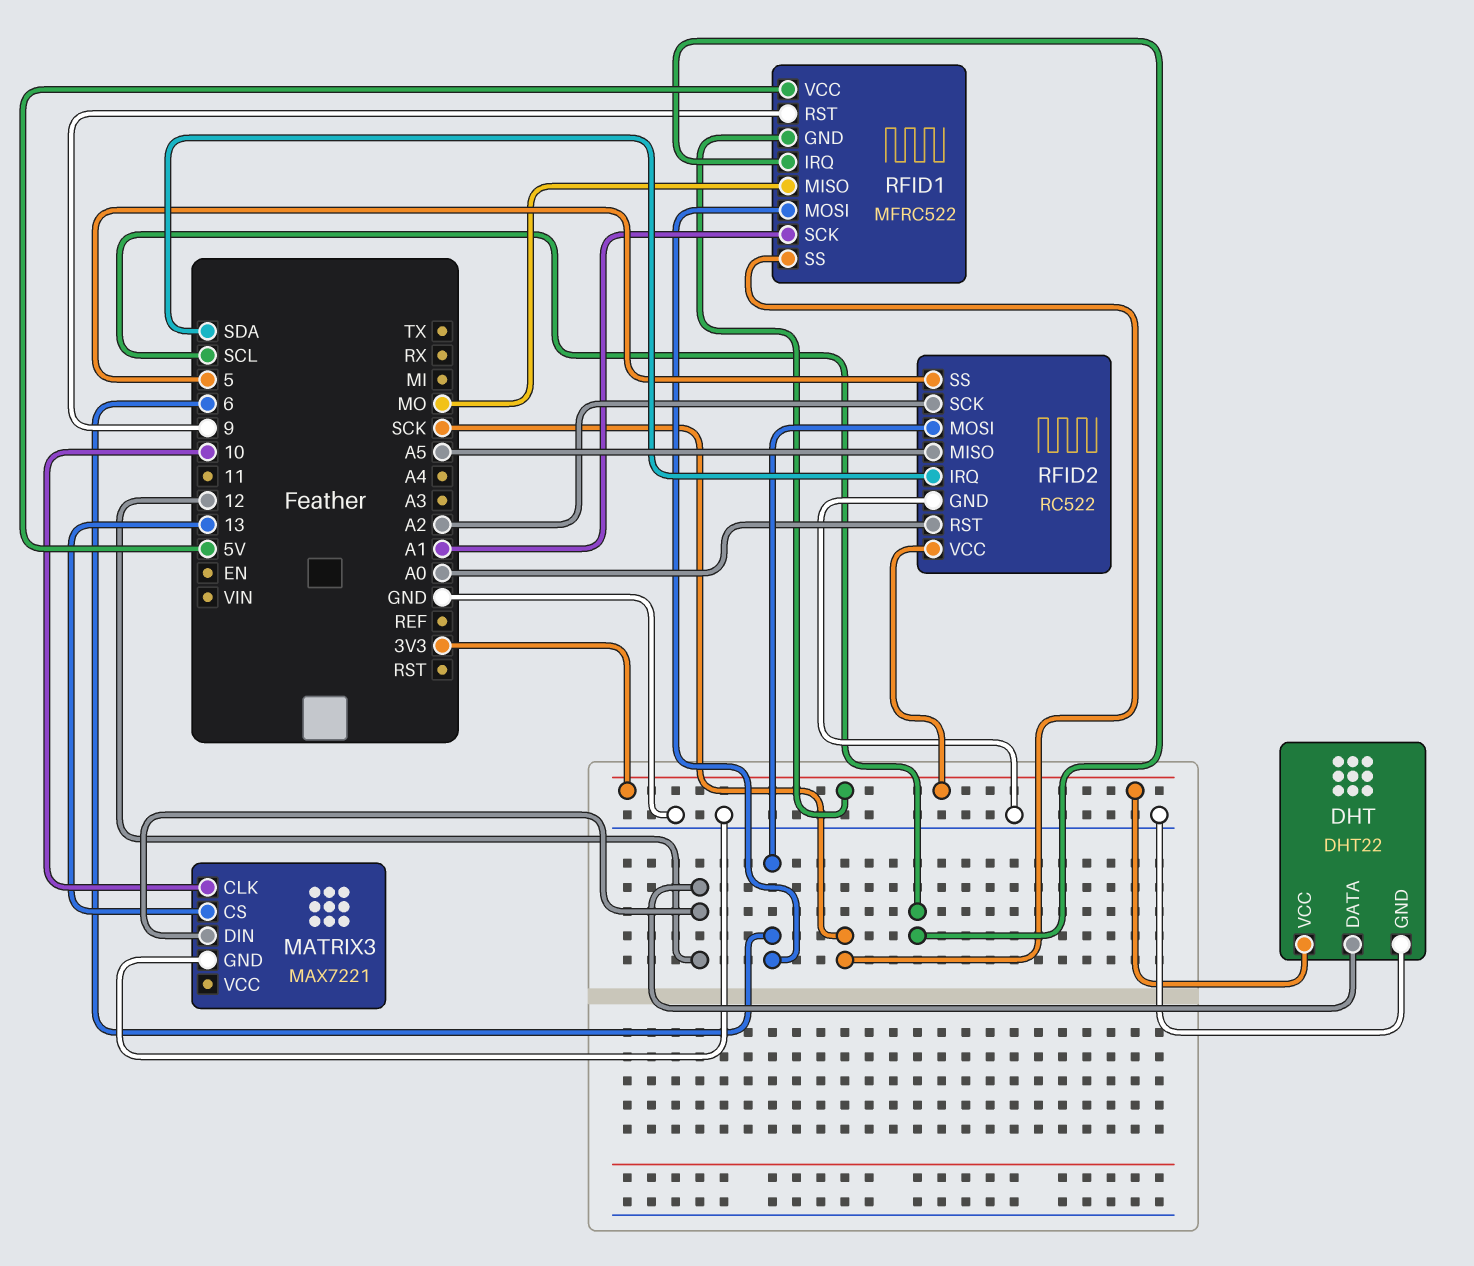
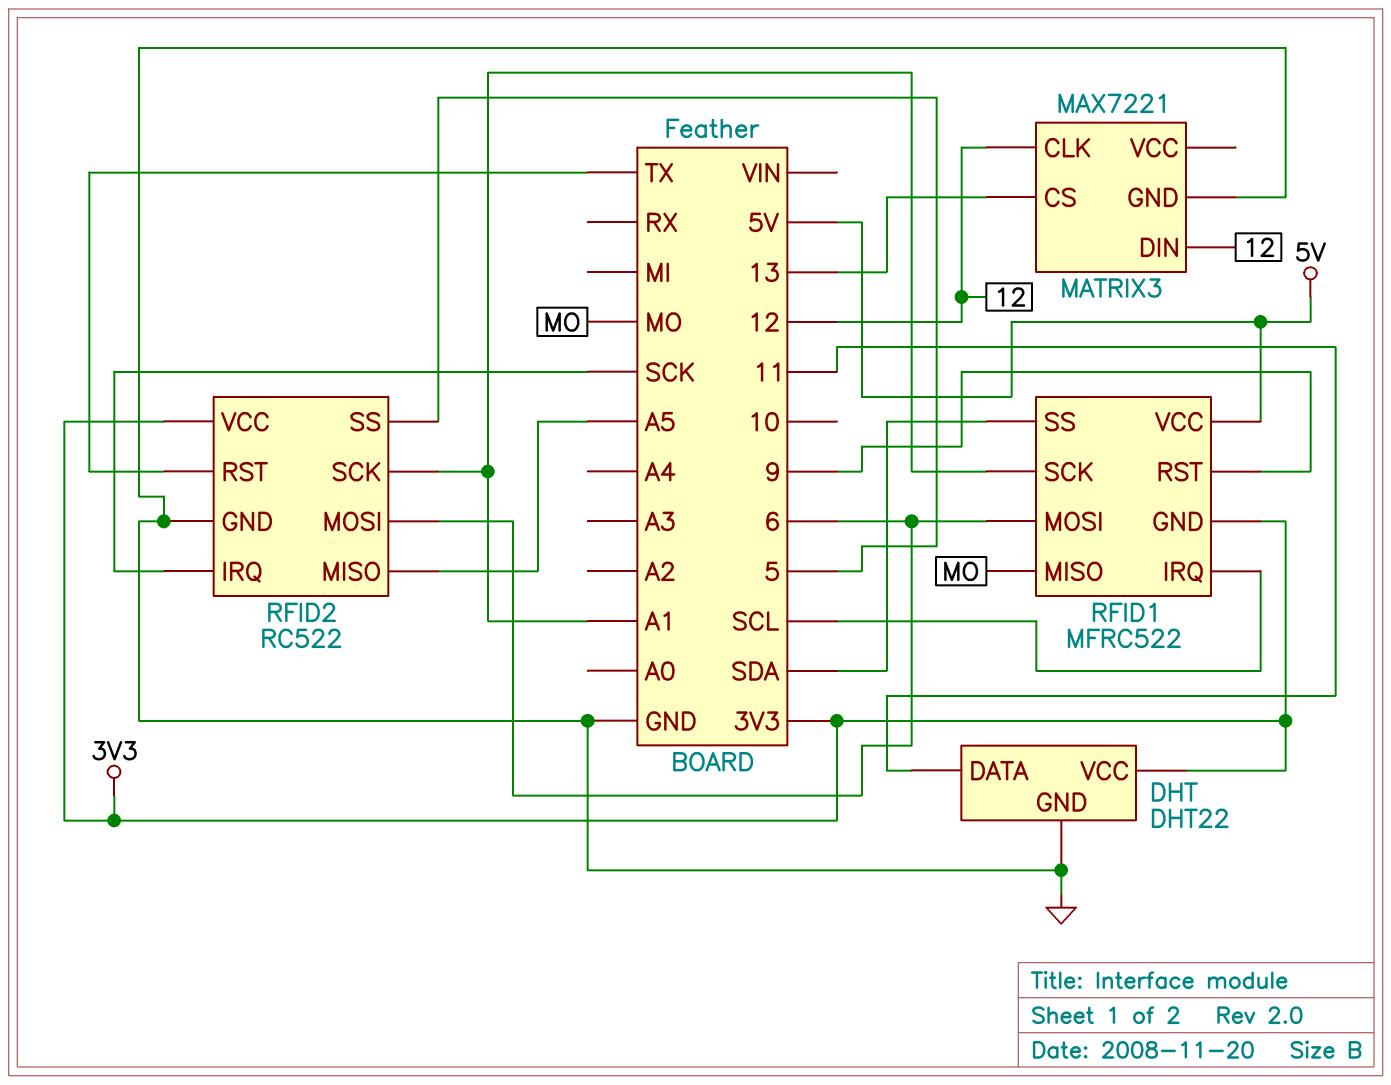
DHT pin DATA: 12 -> 11
MATRIX3 pin CLK: 10 -> 12
RFID1 pin SS: SCK -> SDA
RFID2 pin IRQ: SDA -> SCK
RFID2 pin RST: A0 -> TX
RFID2 pin SCK: A2 -> A1

